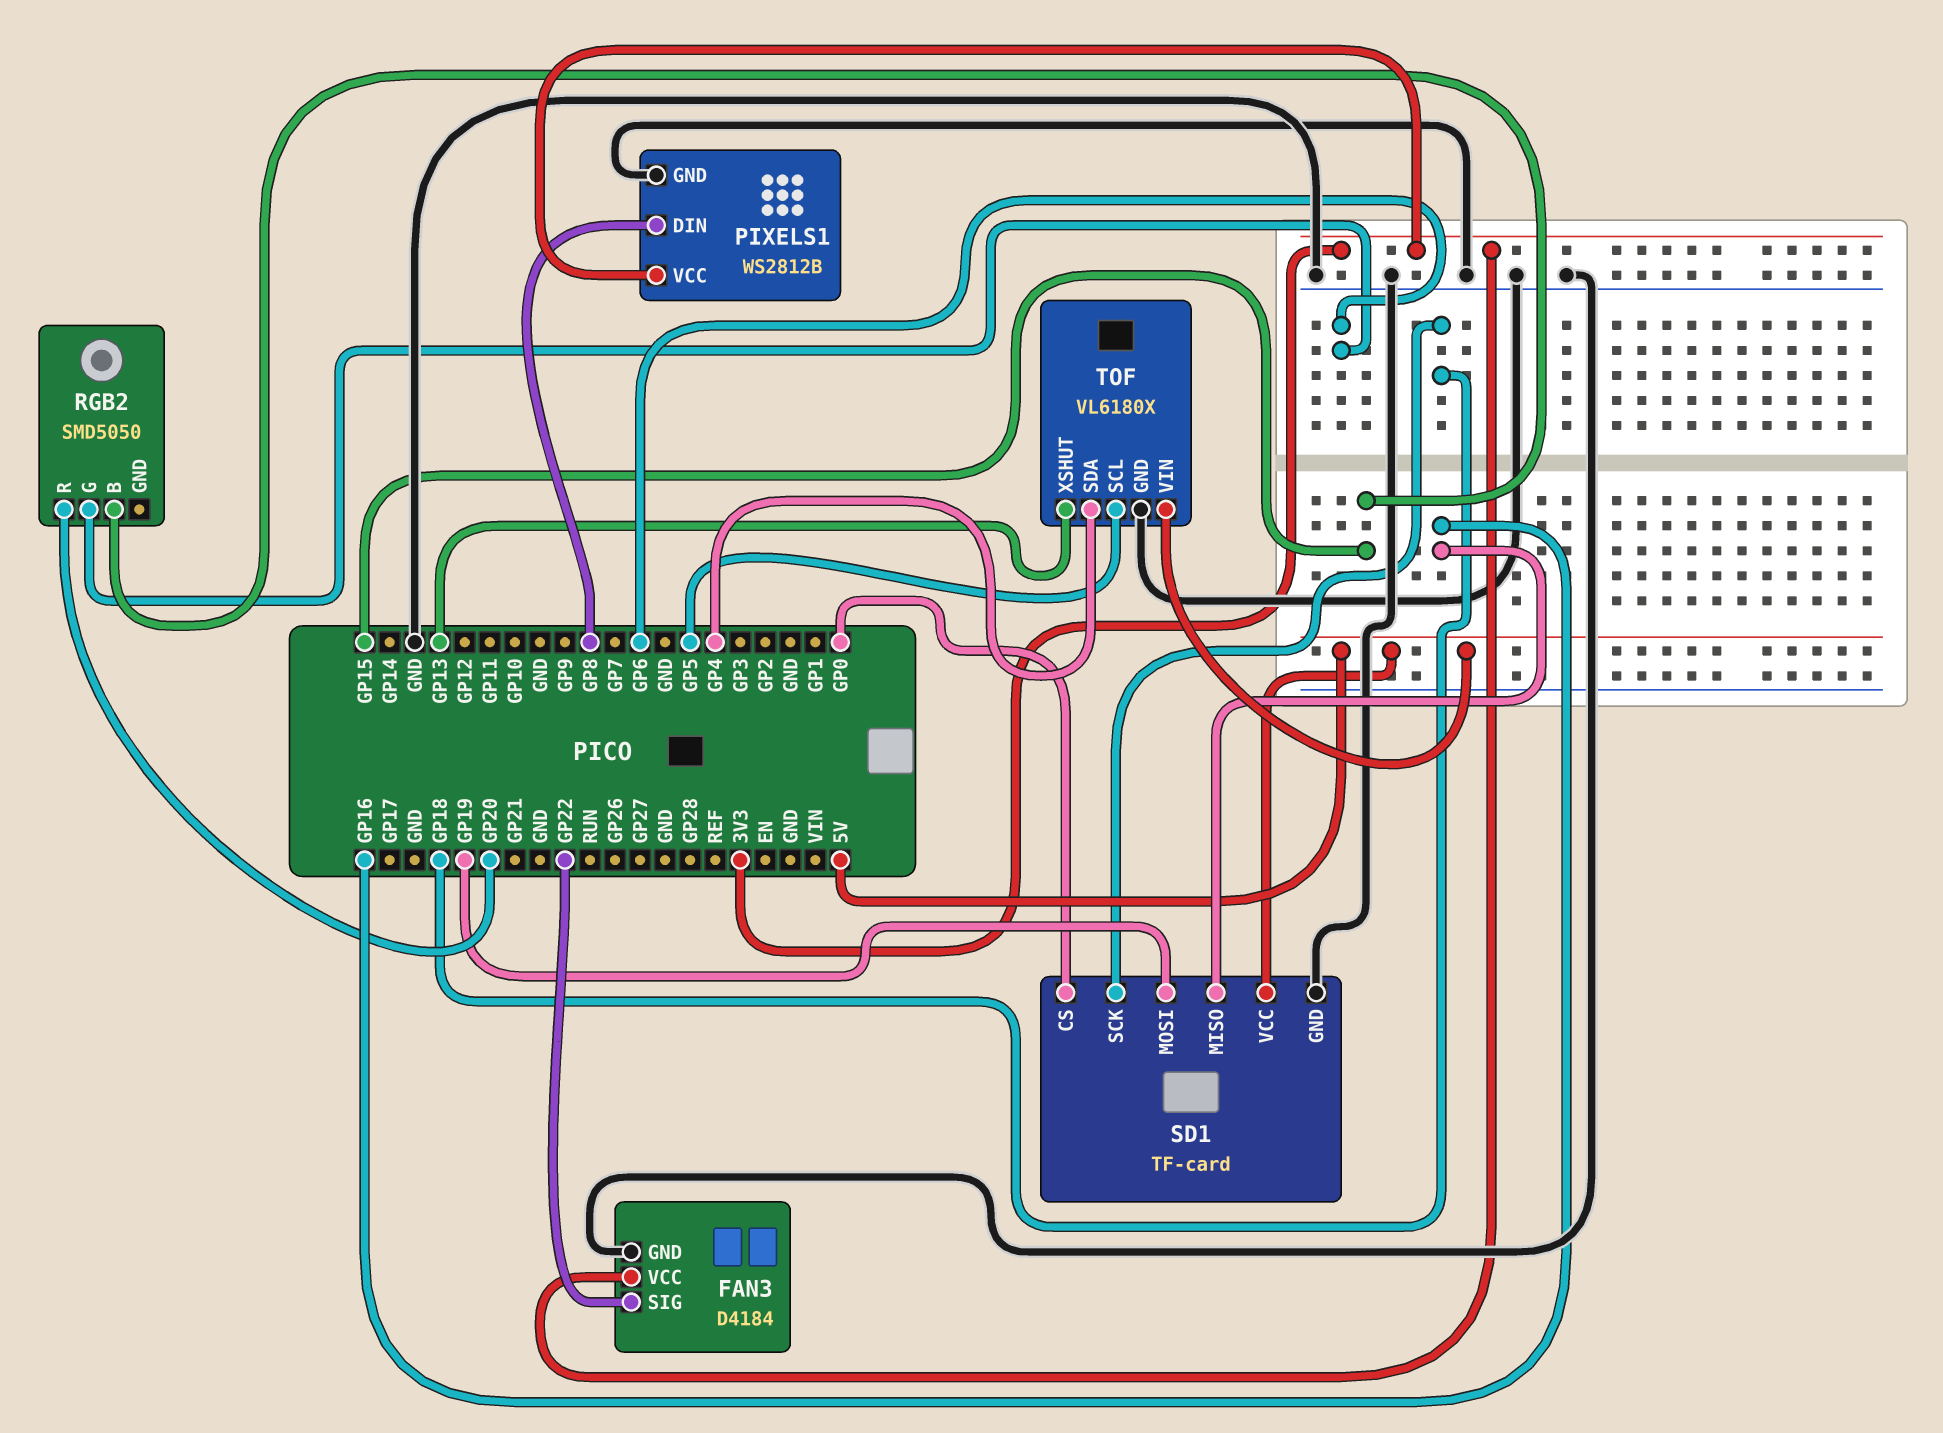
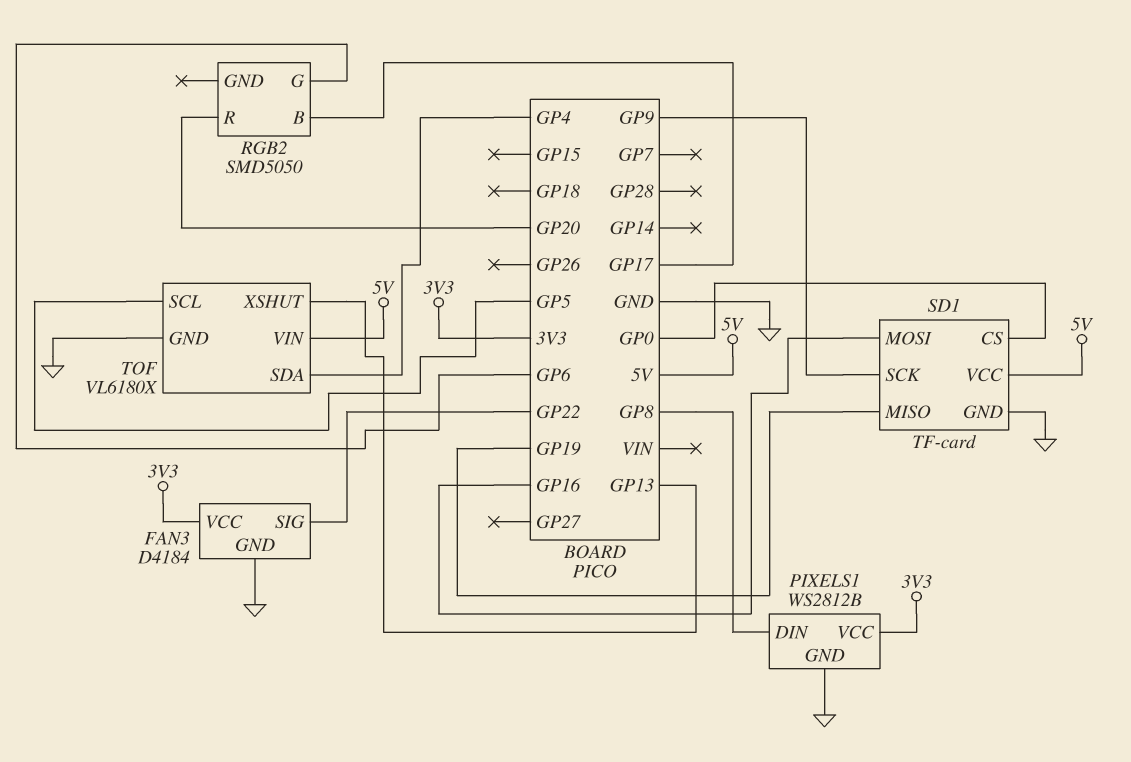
RGB2 pin B: GP15 -> GP17
SD1 pin MISO: GP16 -> GP19
SD1 pin MOSI: GP19 -> GP16
SD1 pin SCK: GP18 -> GP9

